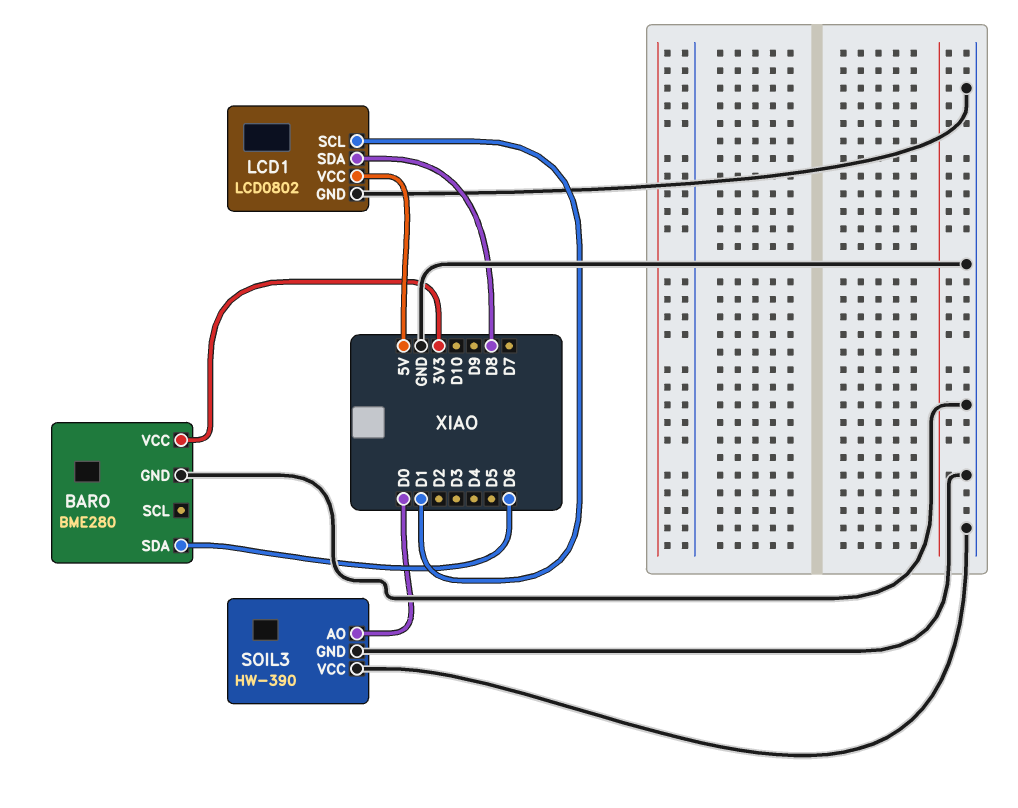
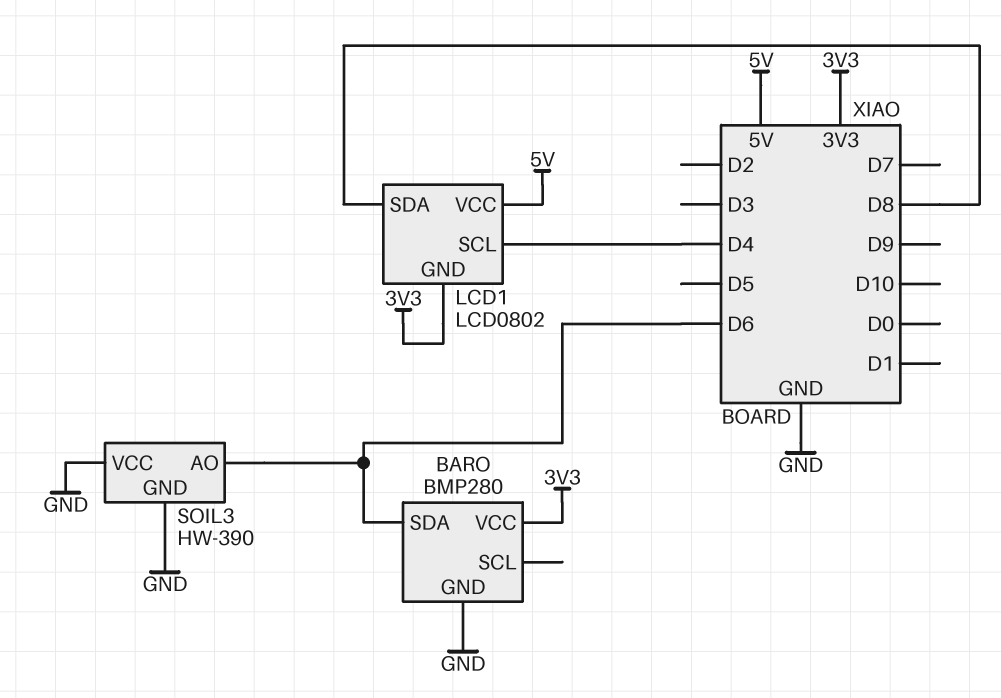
BARO: BME280 -> BMP280
LCD1 pin GND: GND -> 3V3
LCD1 pin SCL: D1 -> D4
SOIL3 pin AO: D0 -> D6

